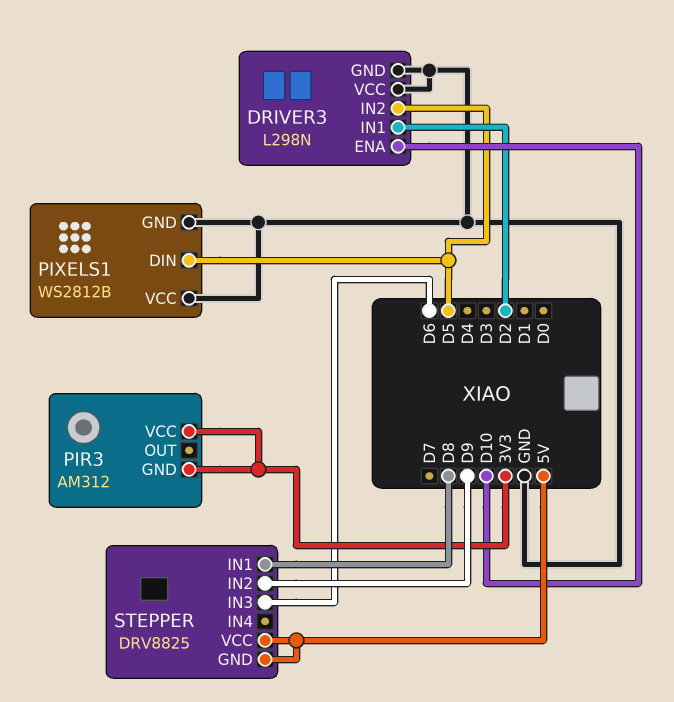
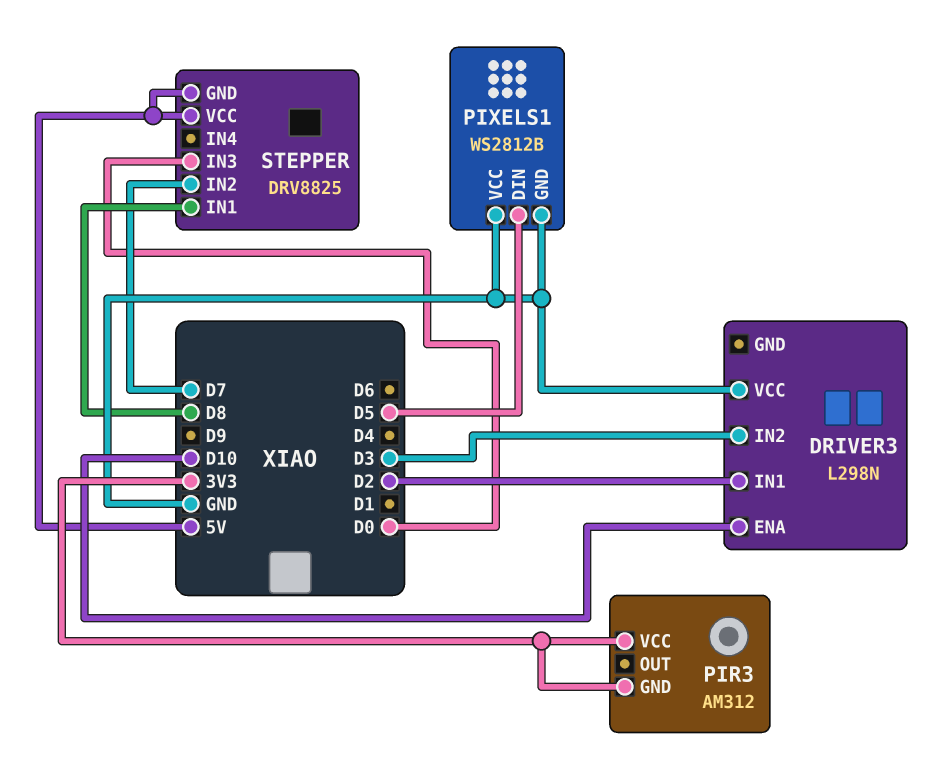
DRIVER3 pin GND: GND -> none
DRIVER3 pin IN2: D5 -> D3
STEPPER pin IN2: D9 -> D7
STEPPER pin IN3: D6 -> D0

